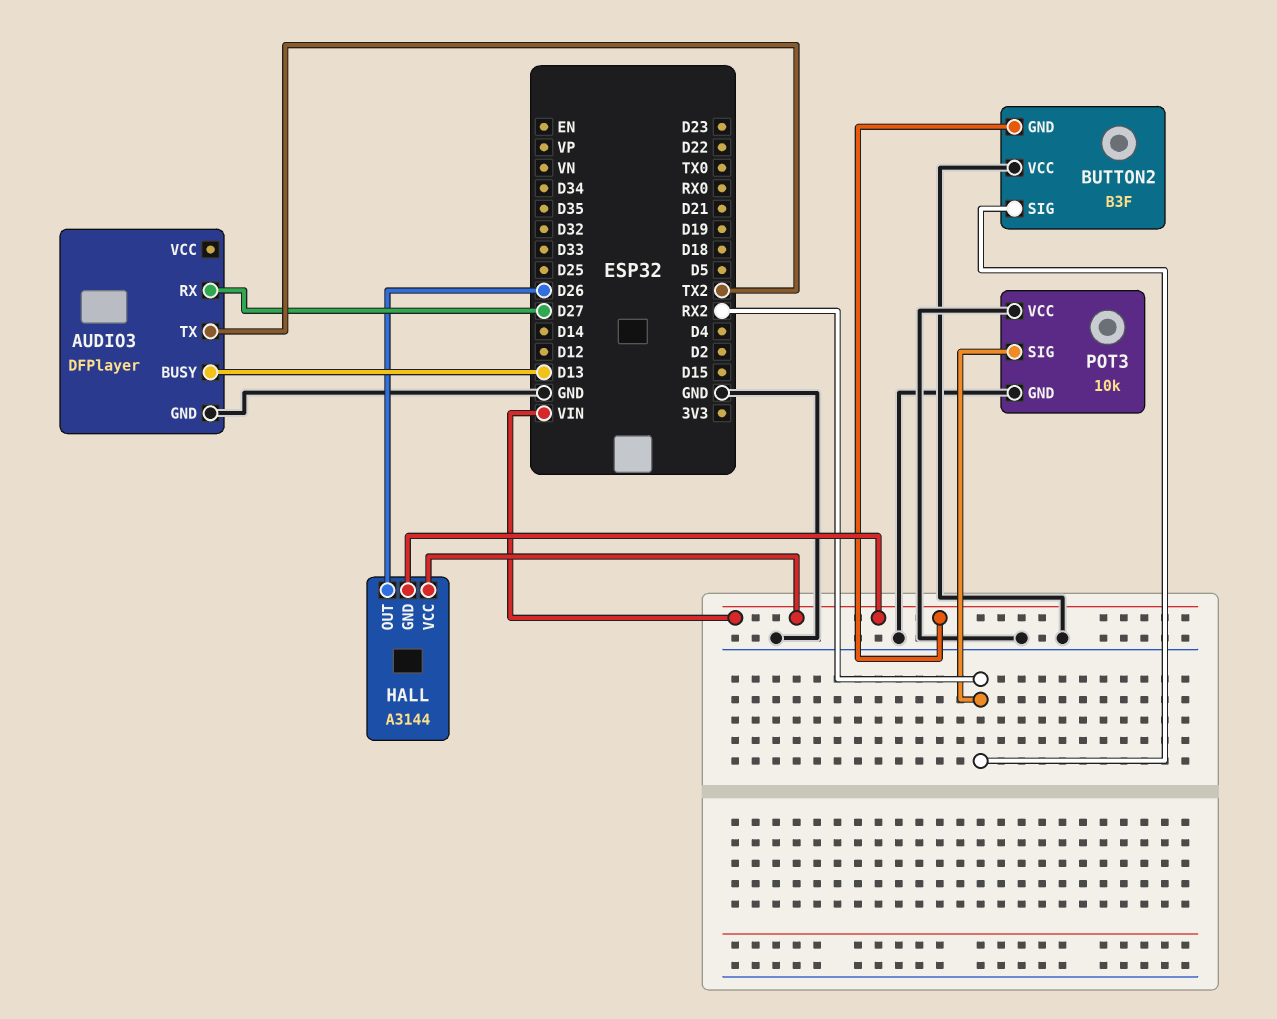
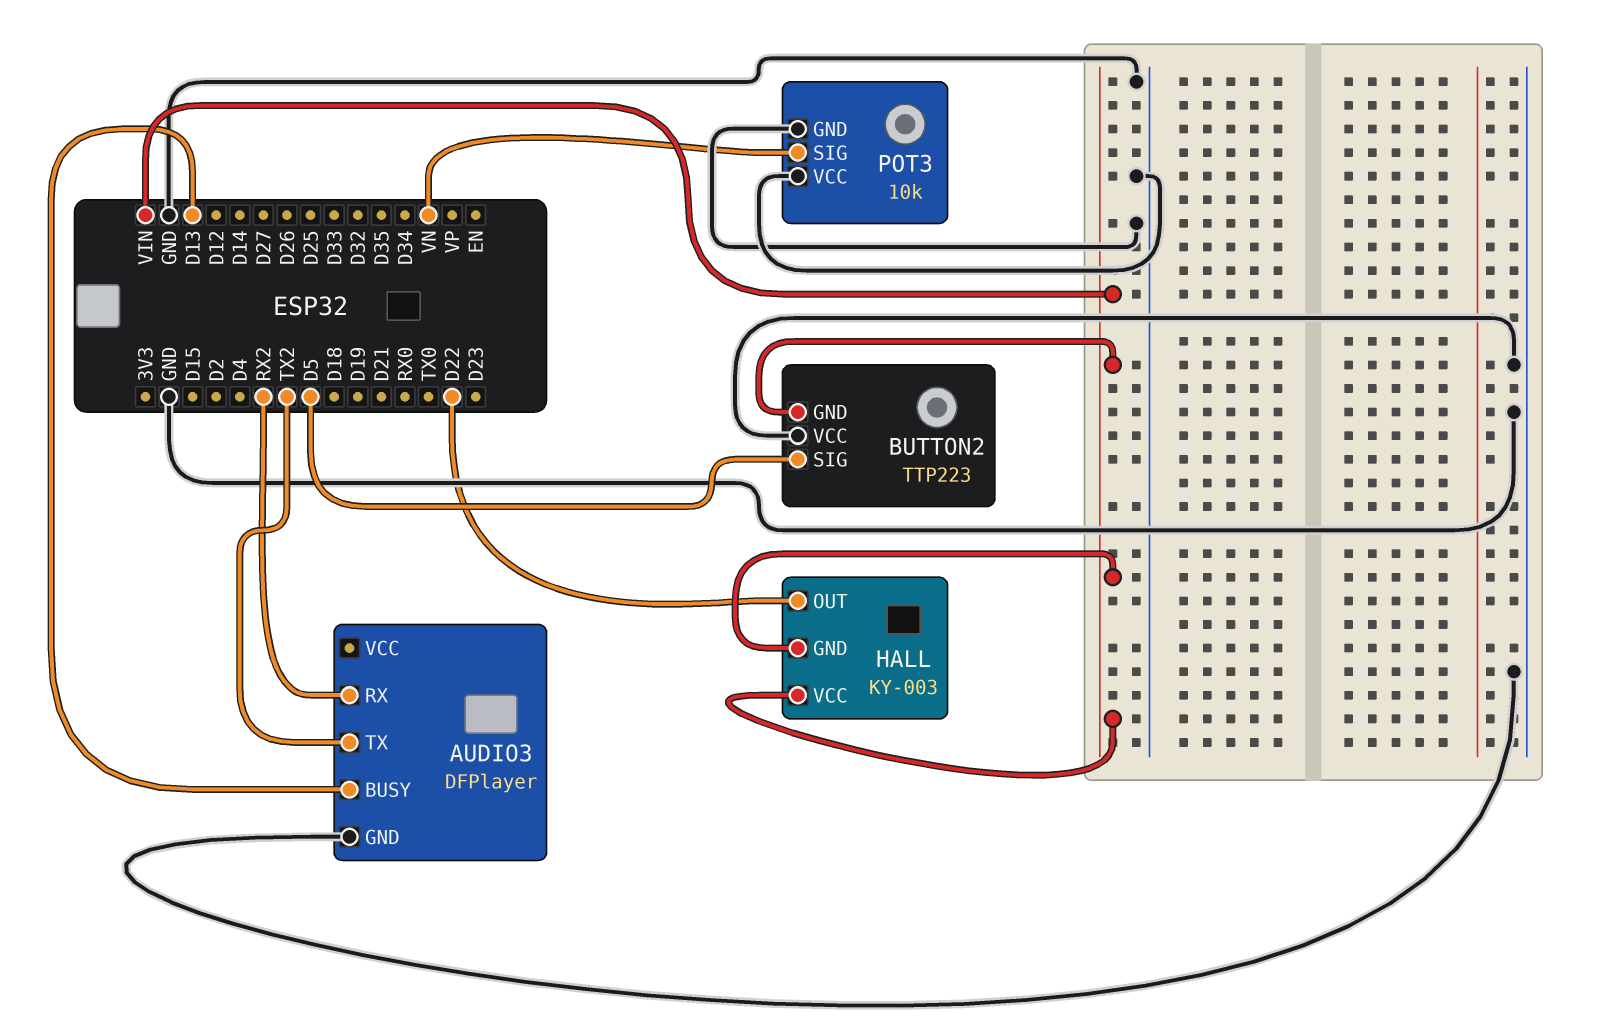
AUDIO3 pin RX: D27 -> RX2
BUTTON2: B3F -> TTP223
BUTTON2 pin SIG: RX2 -> D5
HALL: A3144 -> KY-003
HALL pin OUT: D26 -> D22
POT3 pin SIG: RX2 -> VN

